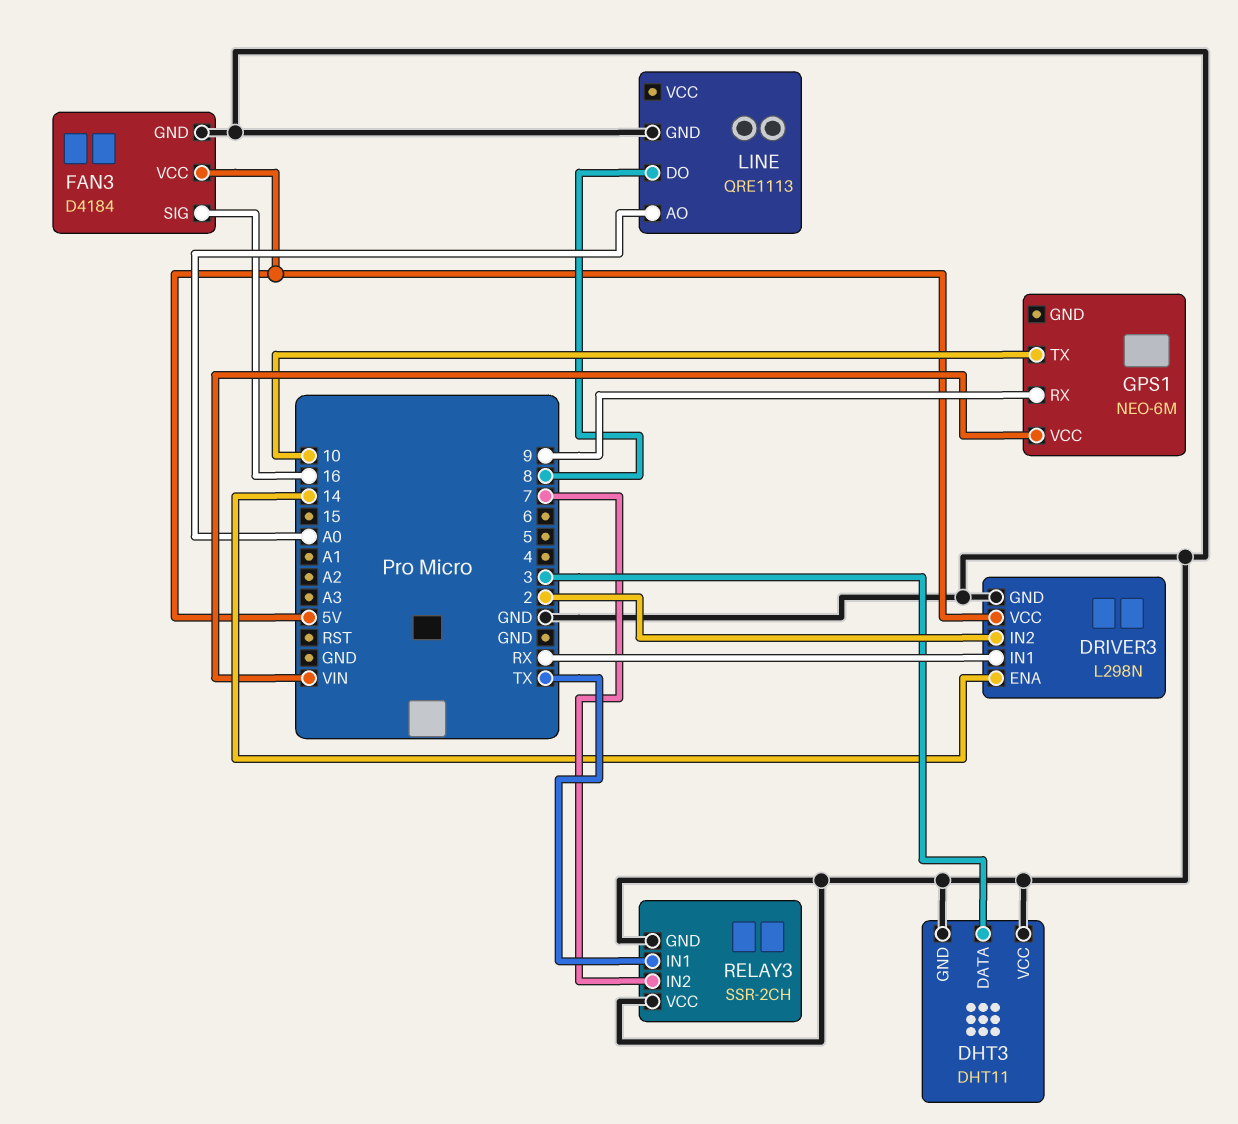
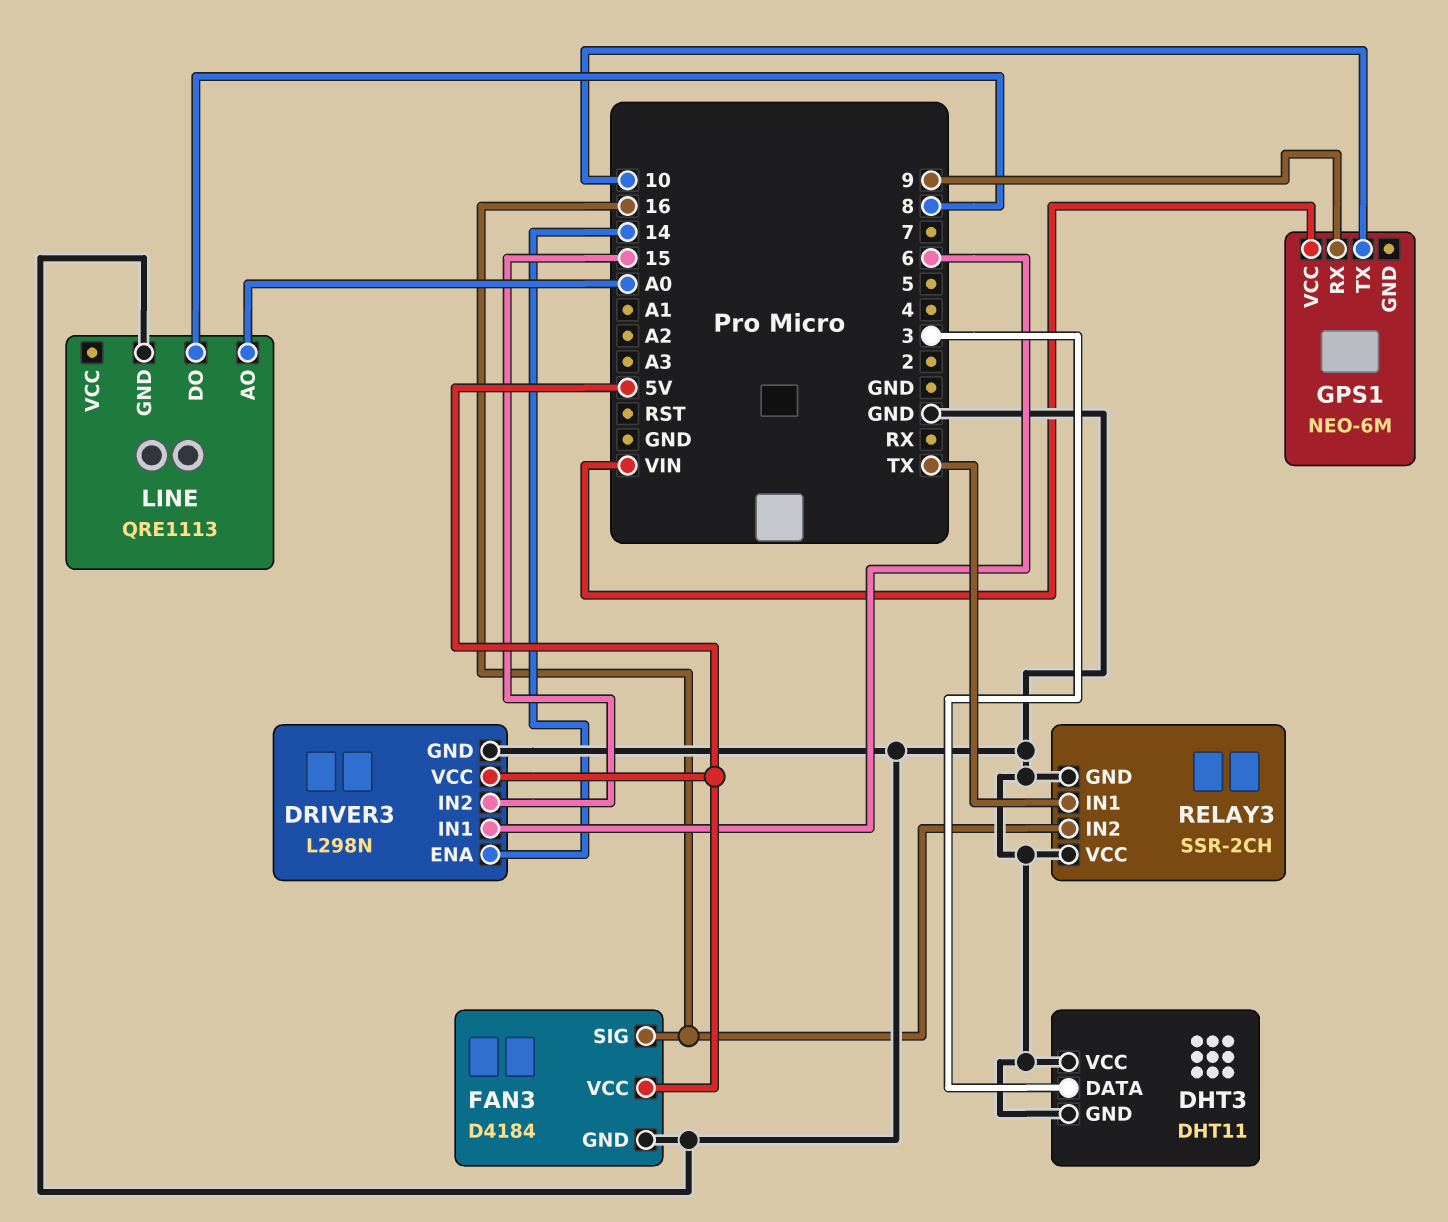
DRIVER3 pin IN1: RX -> 6
DRIVER3 pin IN2: 2 -> 15
RELAY3 pin IN2: 7 -> 16

